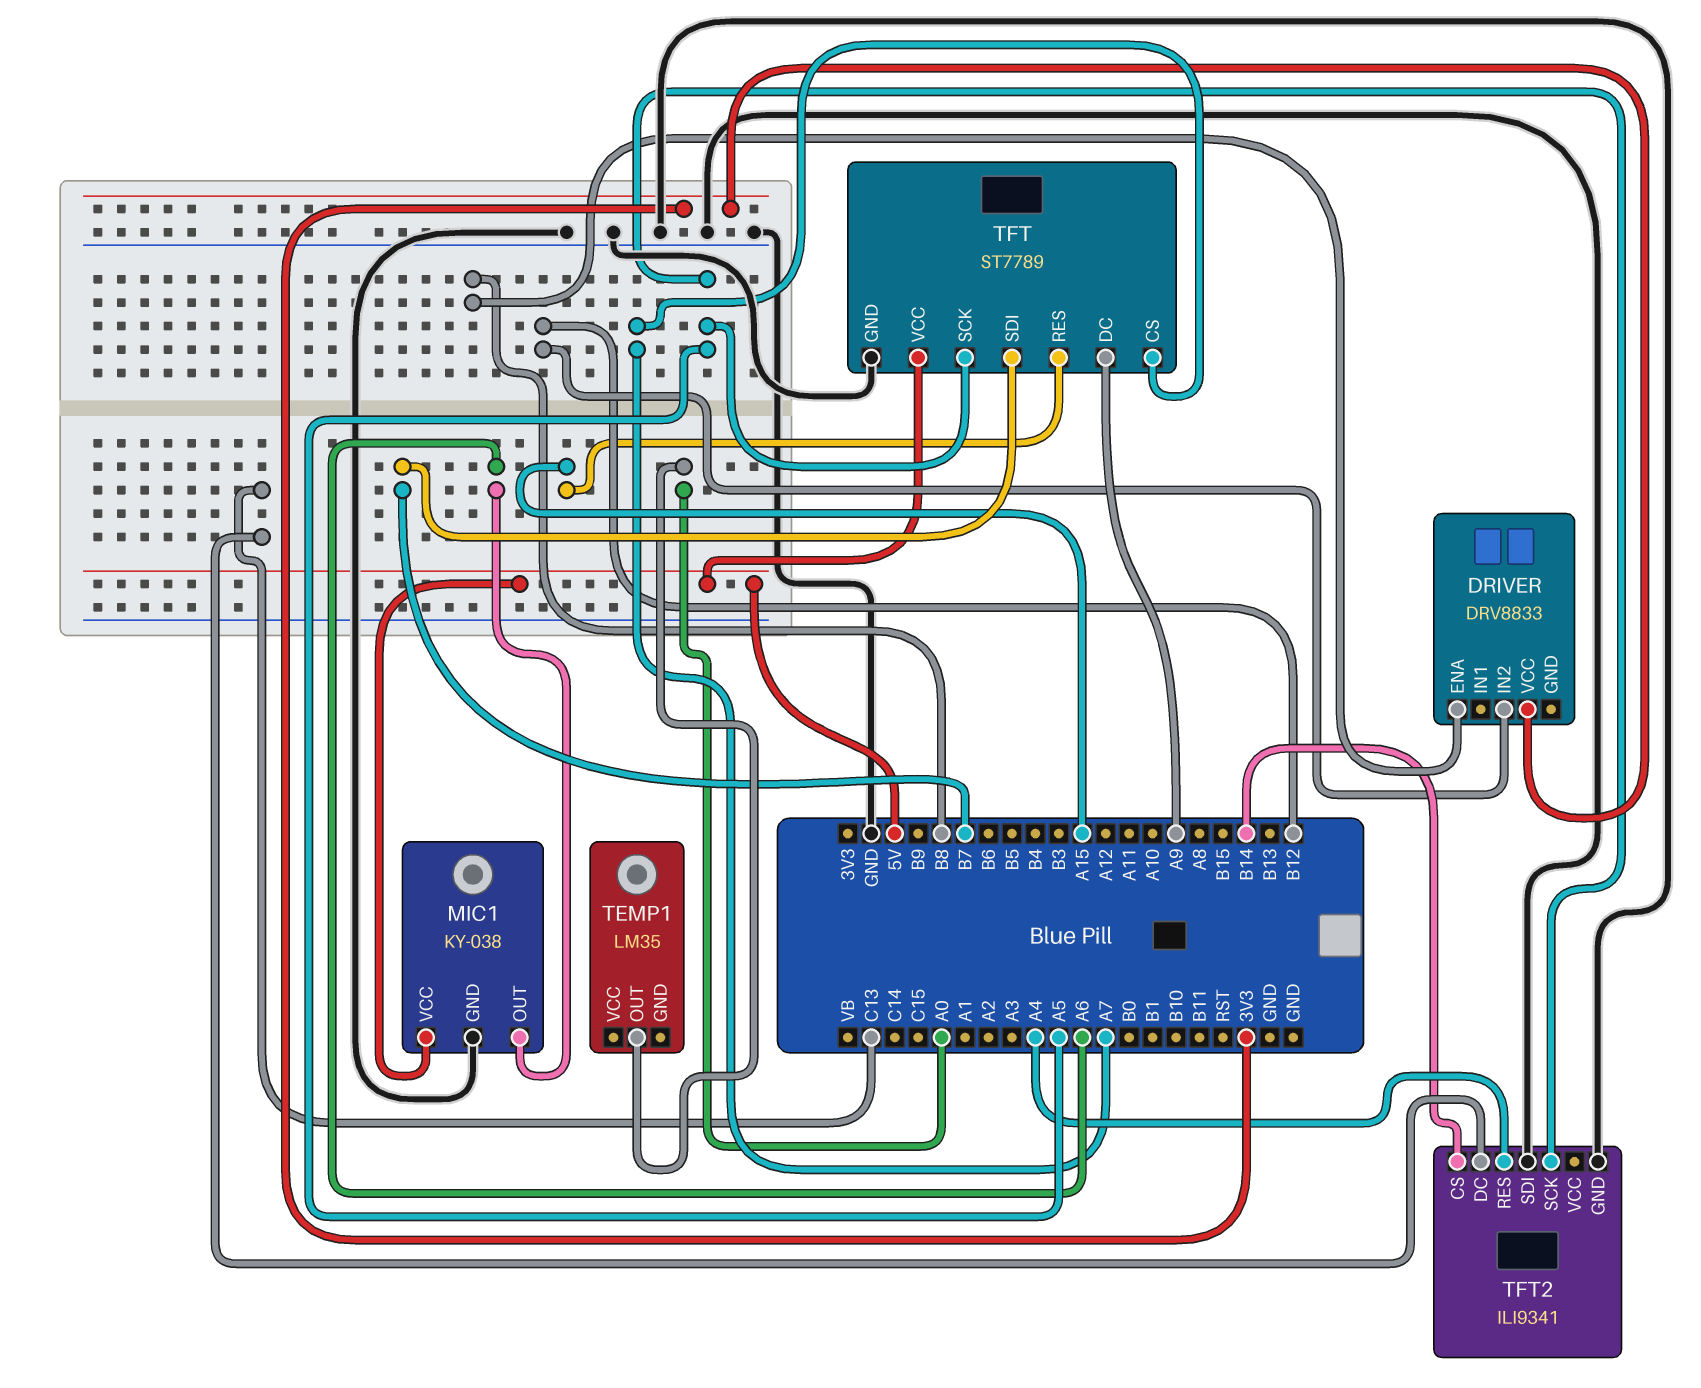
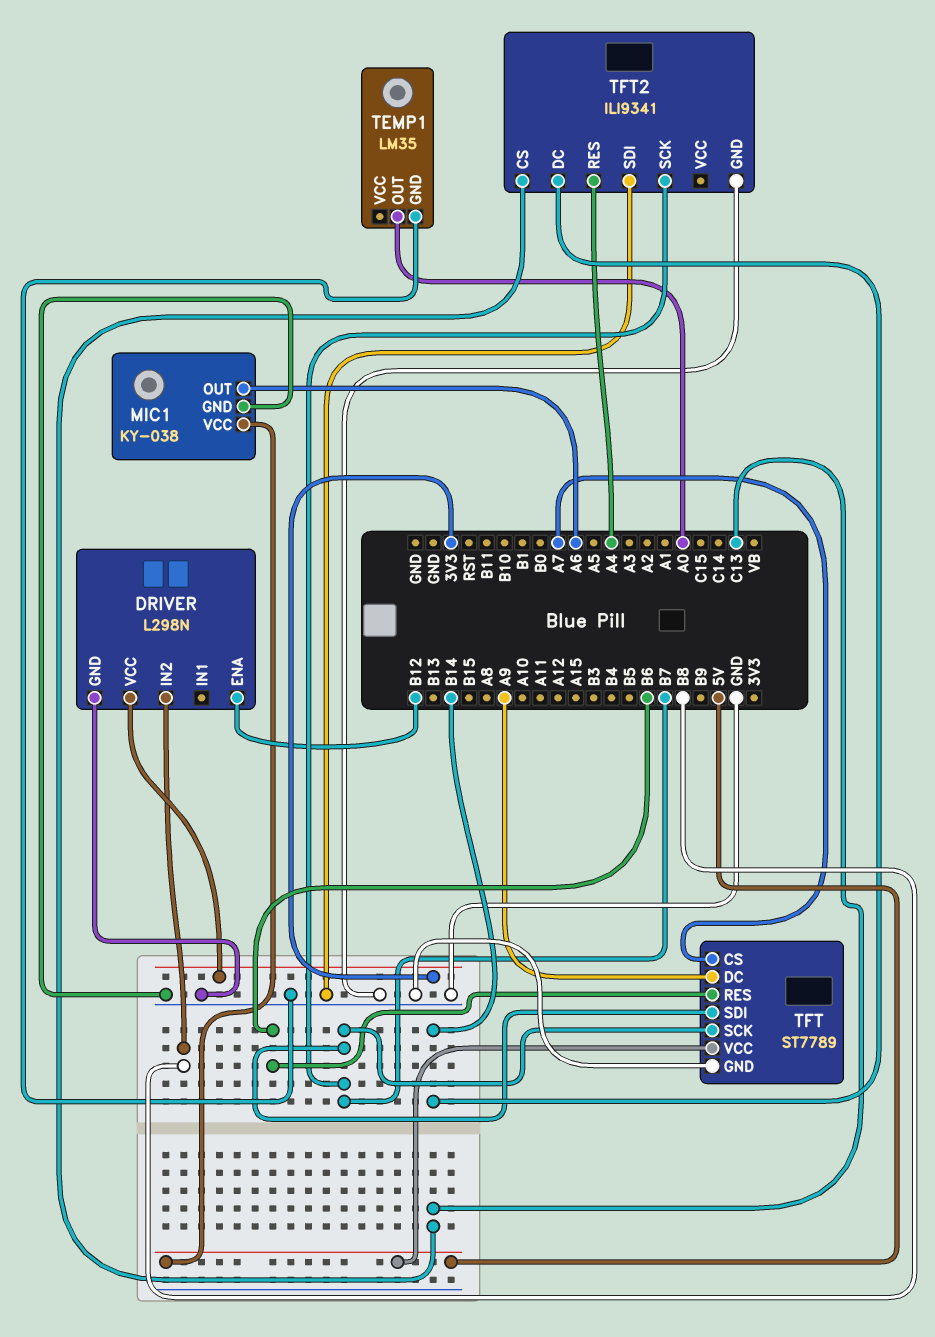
DRIVER: DRV8833 -> L298N
DRIVER pin ENA: B8 -> B12
DRIVER pin GND: none -> GND
DRIVER pin IN2: B12 -> B8
TEMP1 pin GND: none -> GND
TFT pin RES: A15 -> B6
TFT pin SCK: A5 -> B7
TFT2 pin CS: B14 -> C13
TFT2 pin DC: C13 -> B14
TFT2 pin SCK: A5 -> B7

